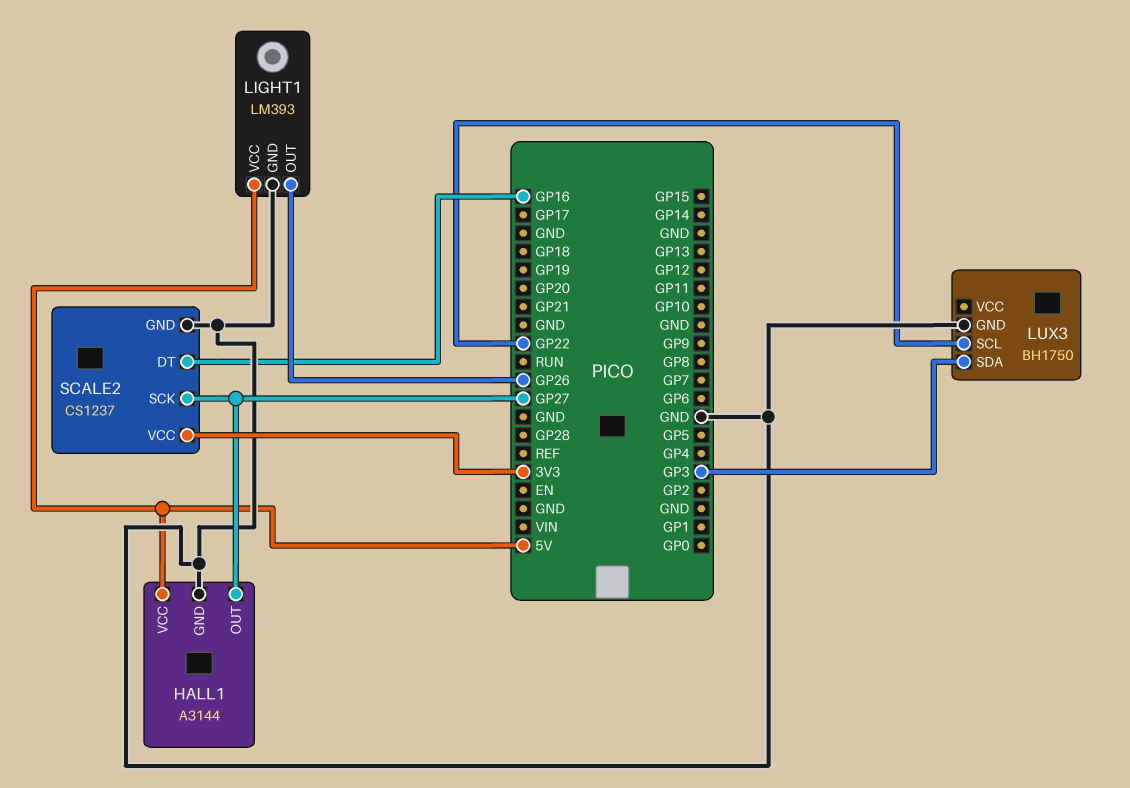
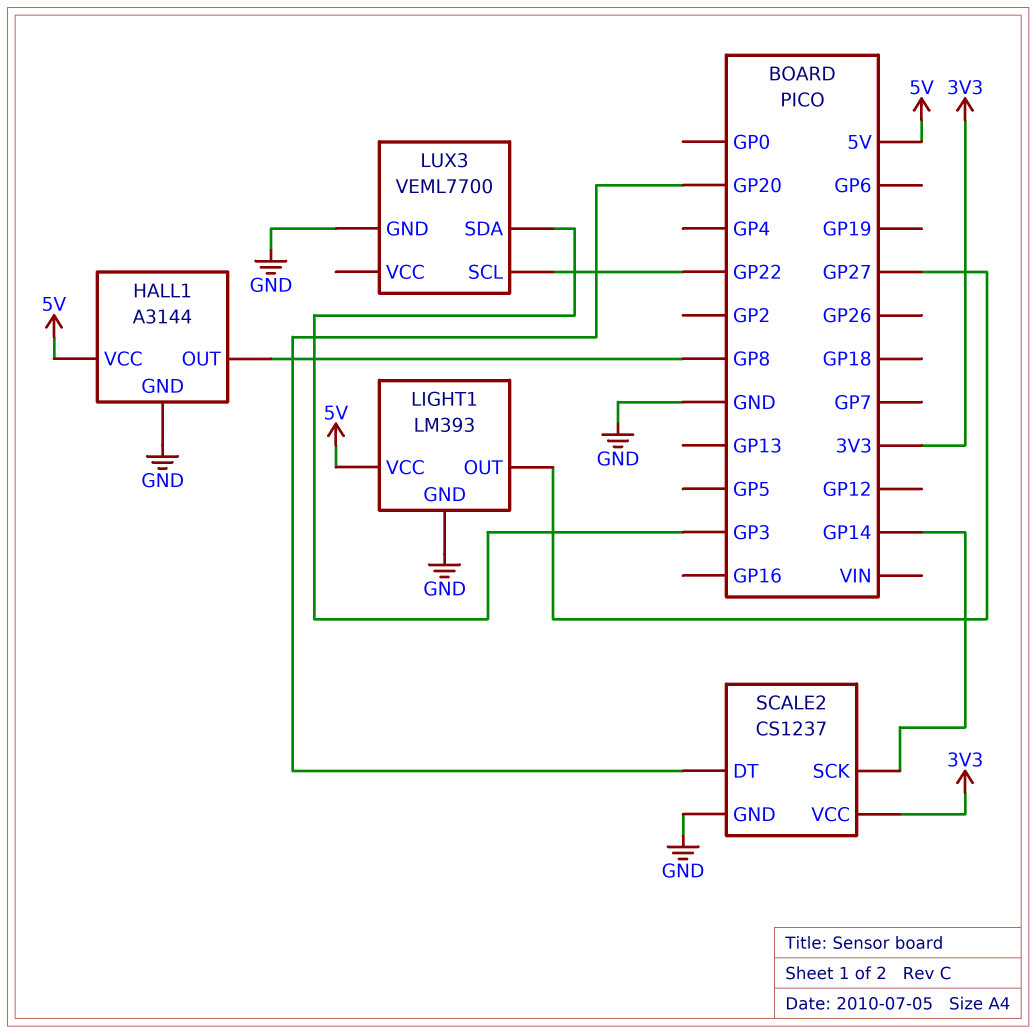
HALL1 pin OUT: GP27 -> GP8
LIGHT1 pin OUT: GP26 -> GP27
LUX3: BH1750 -> VEML7700
SCALE2 pin DT: GP16 -> GP20
SCALE2 pin SCK: GP27 -> GP14

